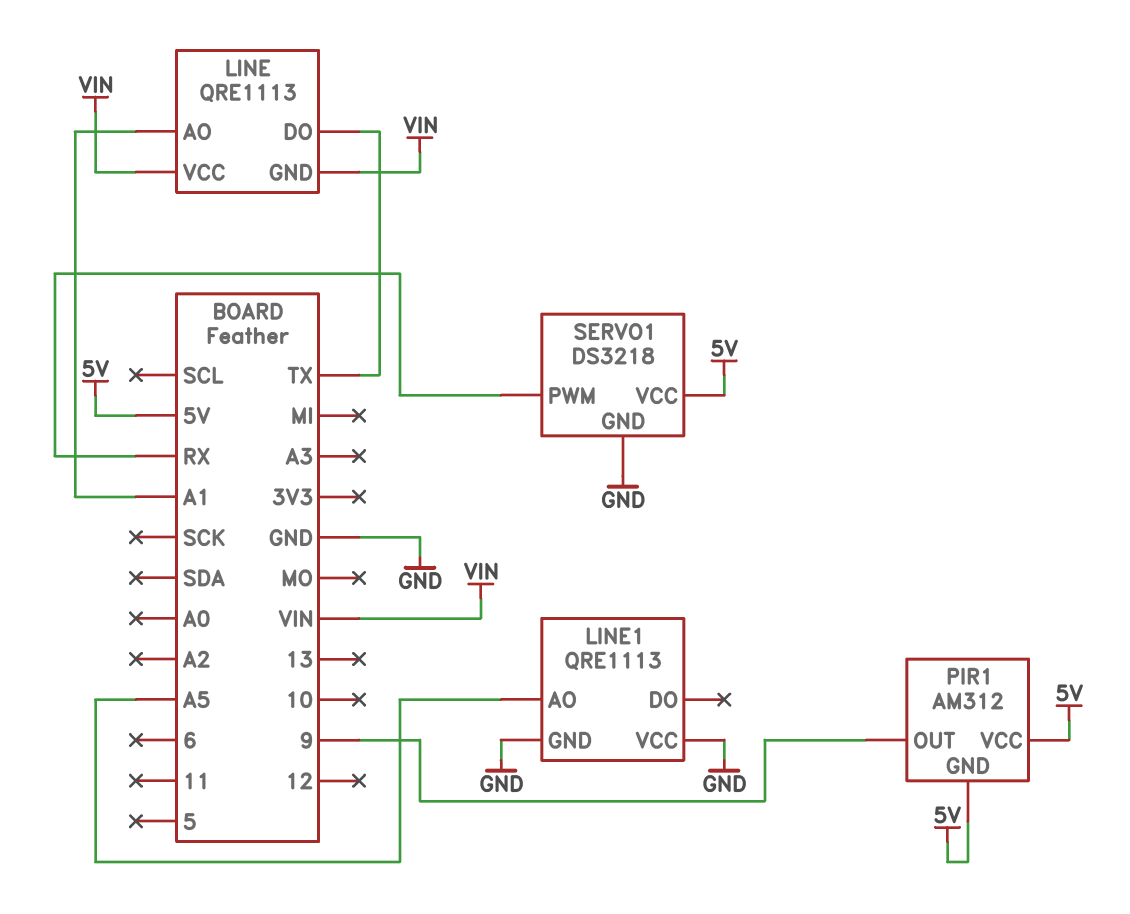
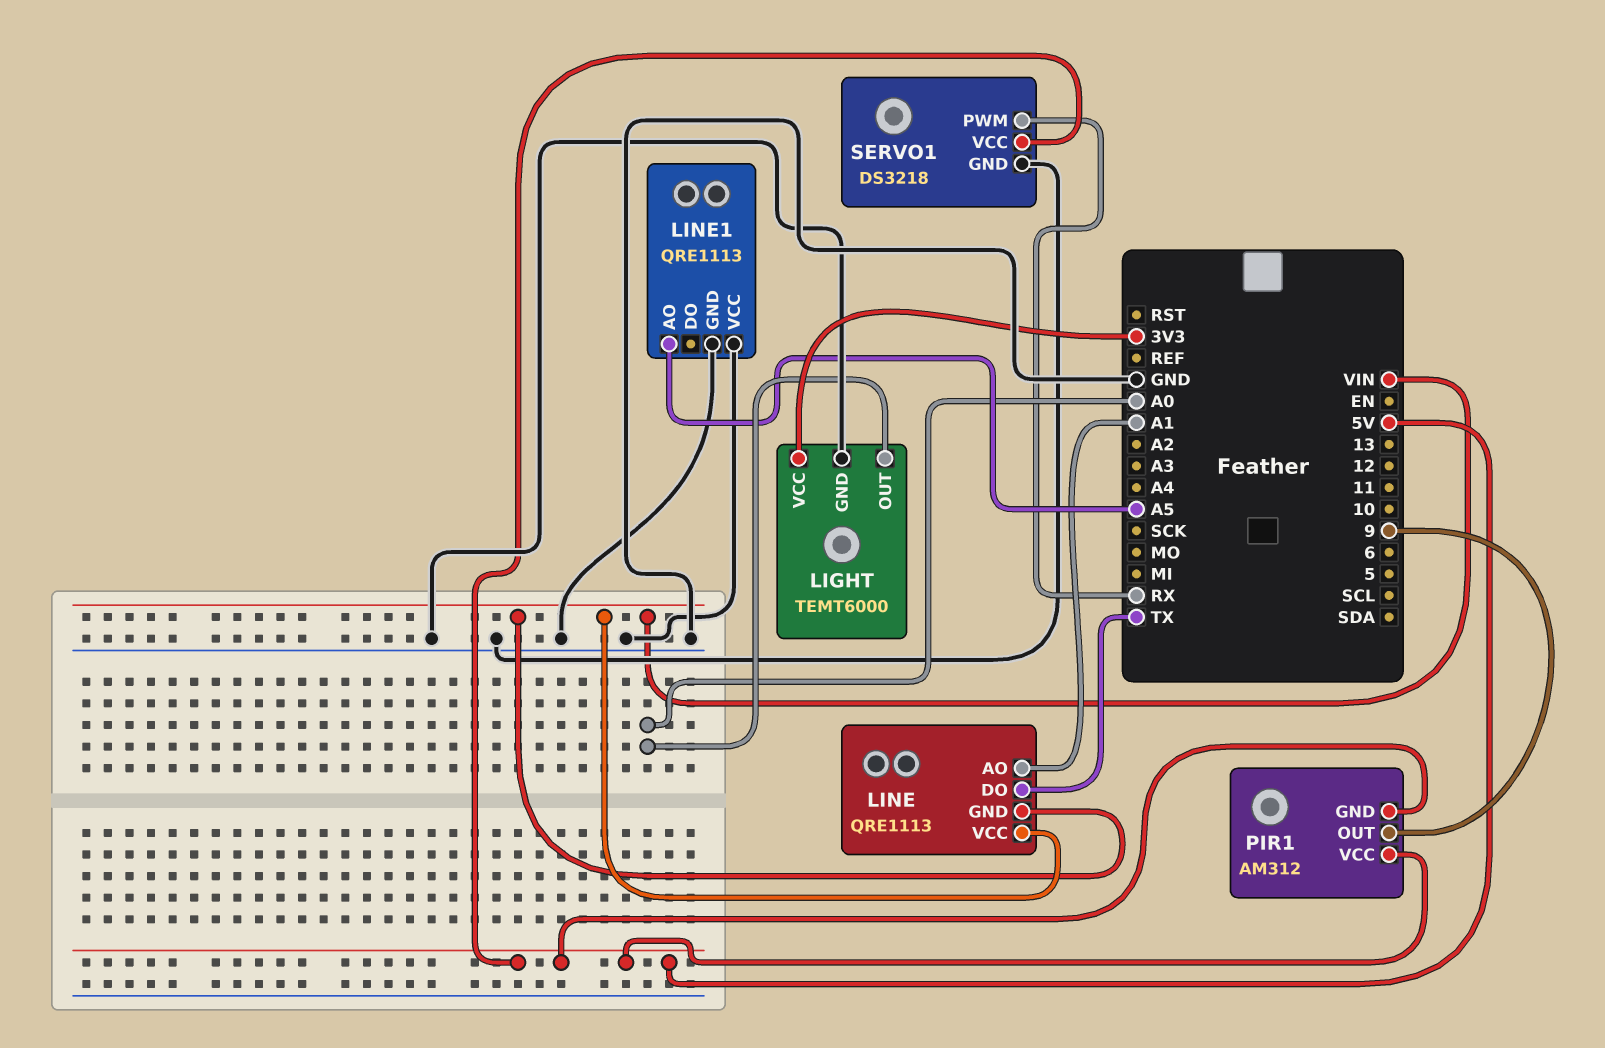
LIGHT: none -> TEMT6000
LIGHT pin GND: none -> GND
LIGHT pin OUT: none -> A0
LIGHT pin VCC: none -> 3V3

